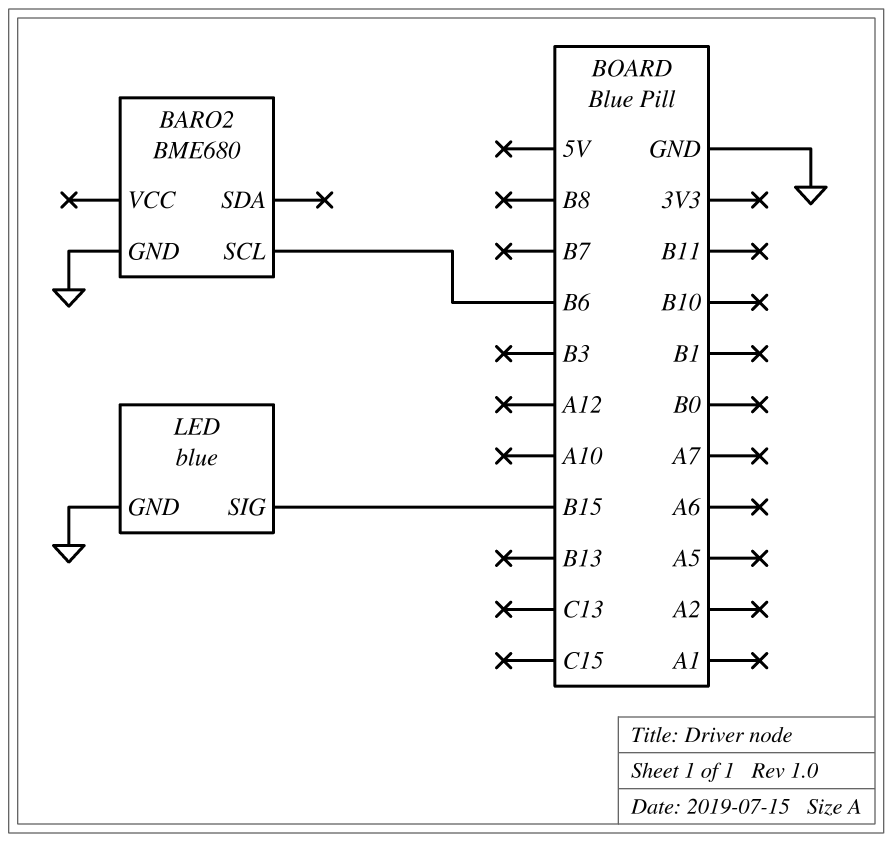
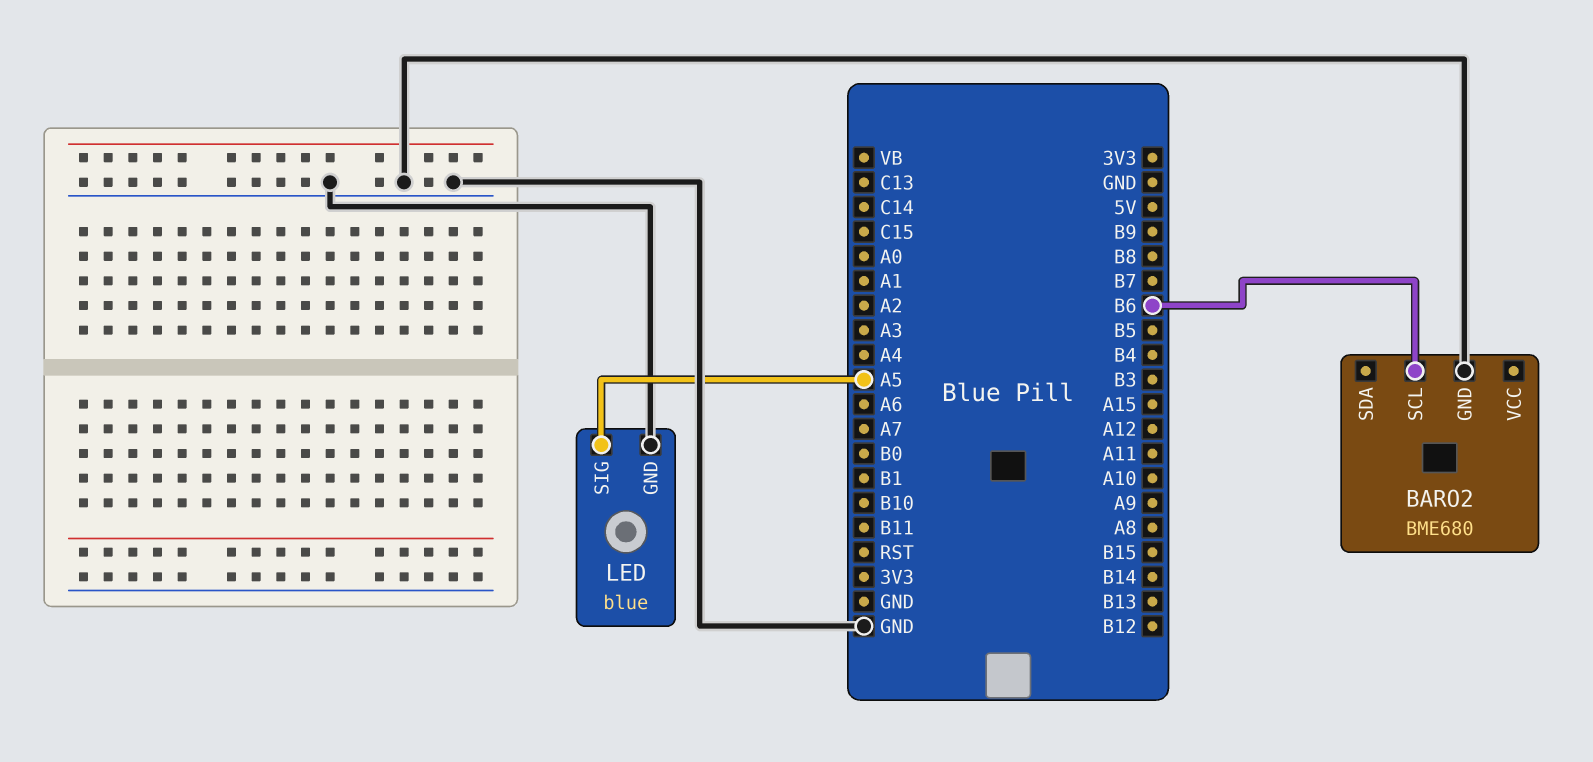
LED pin SIG: B15 -> A5

